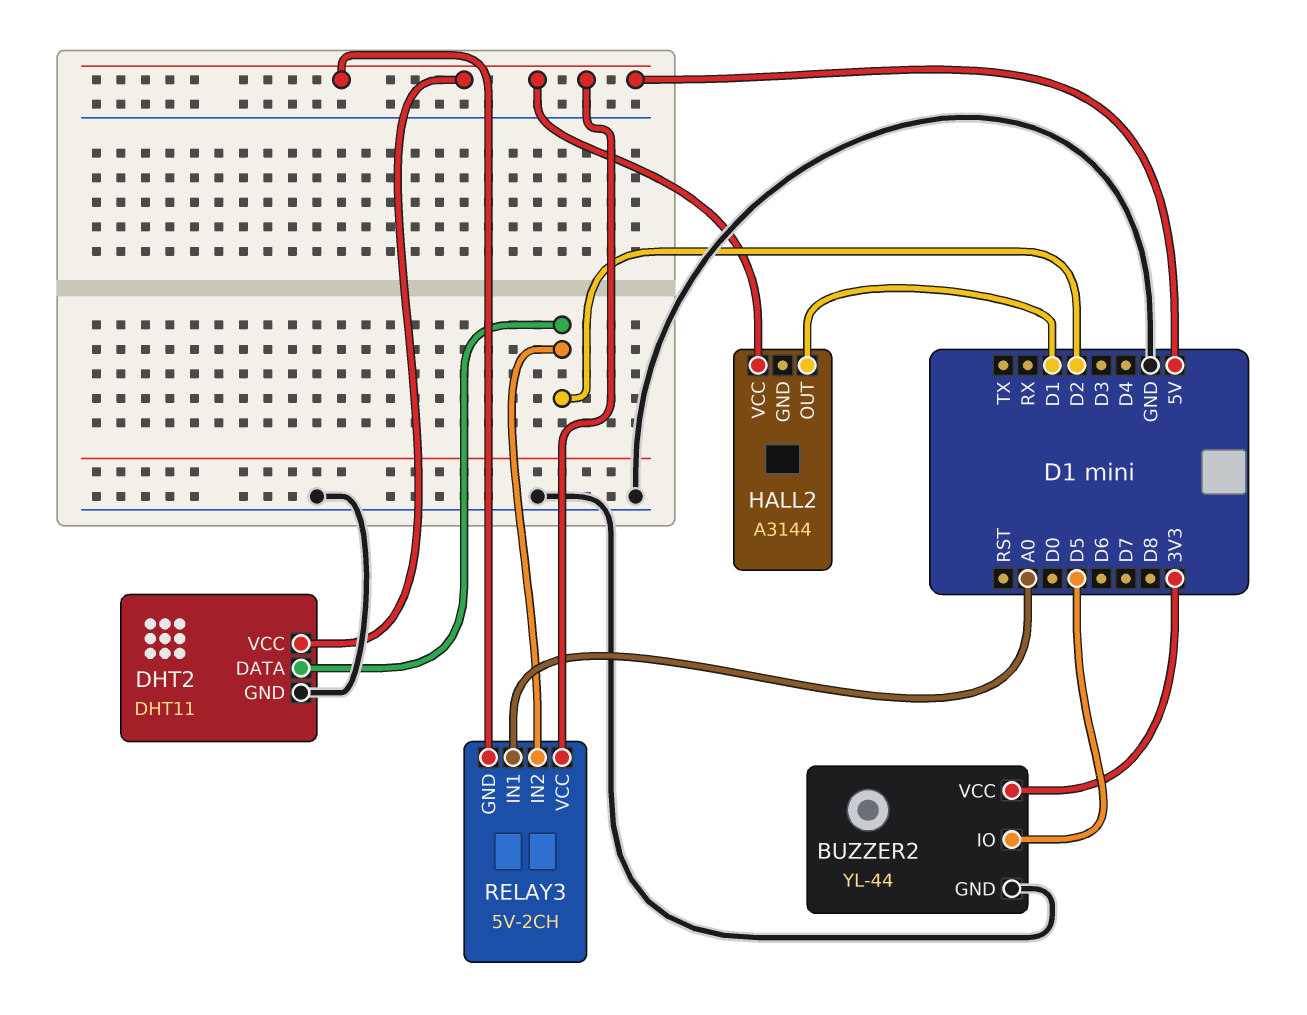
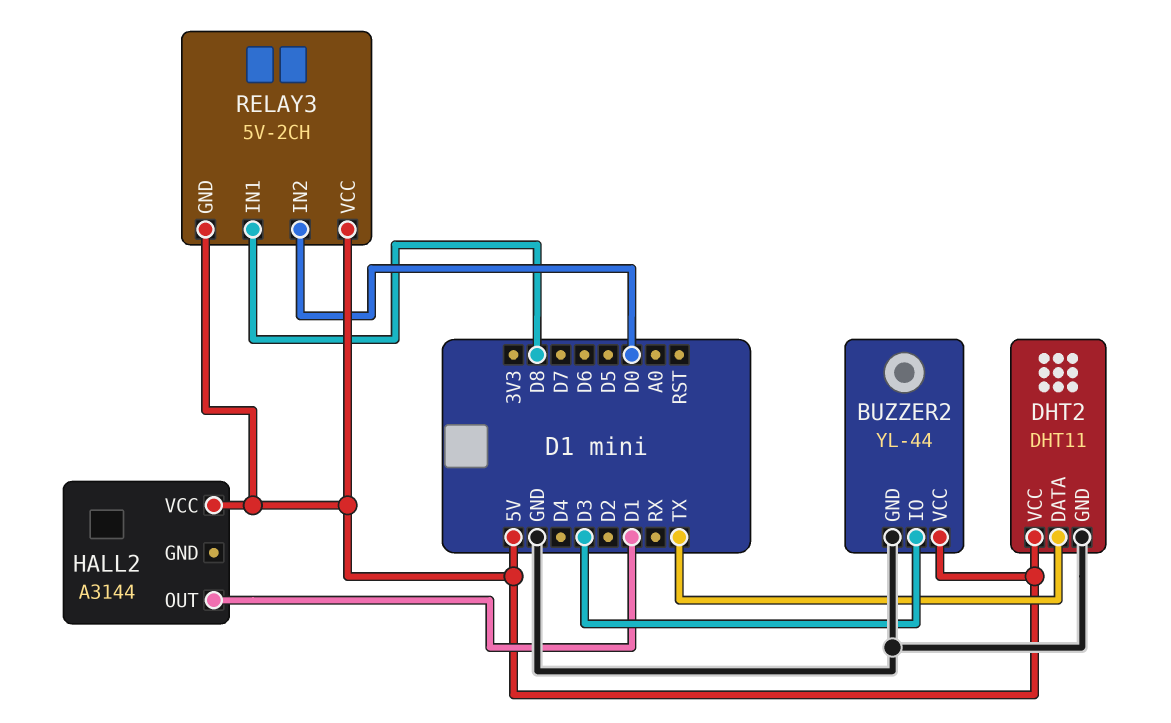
BUZZER2 pin IO: D5 -> D3
BUZZER2 pin VCC: 3V3 -> 5V
DHT2 pin DATA: D2 -> TX
RELAY3 pin IN1: A0 -> D8
RELAY3 pin IN2: D2 -> D0

